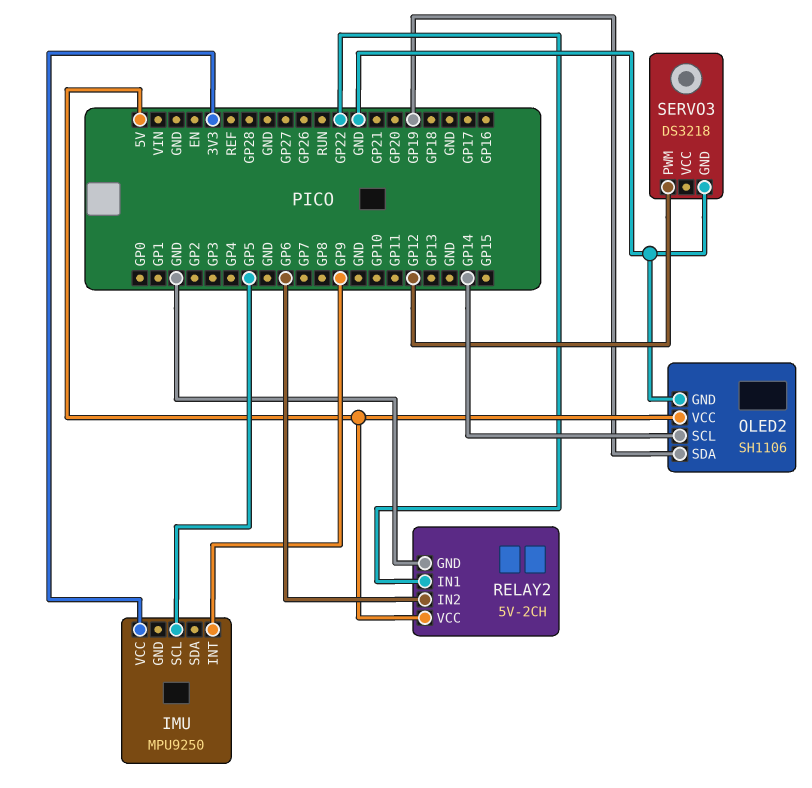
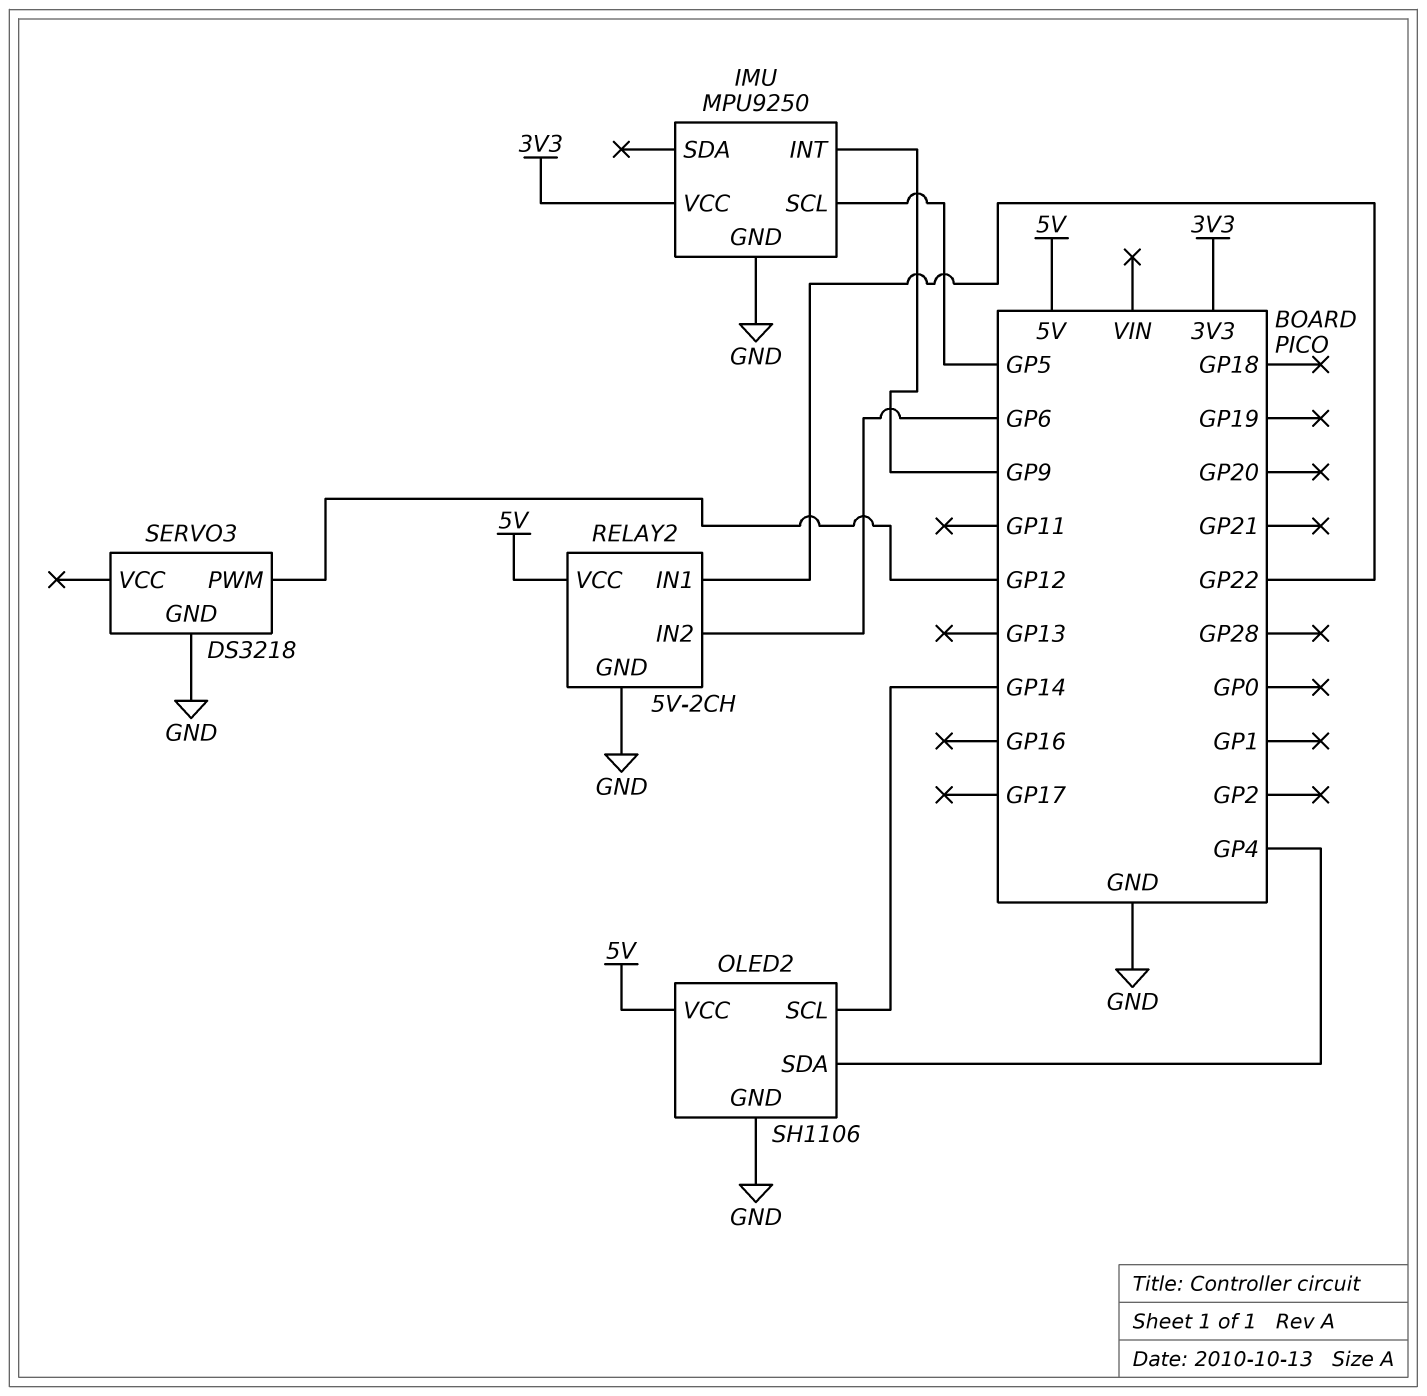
IMU pin GND: none -> GND
OLED2 pin SDA: GP19 -> GP4

